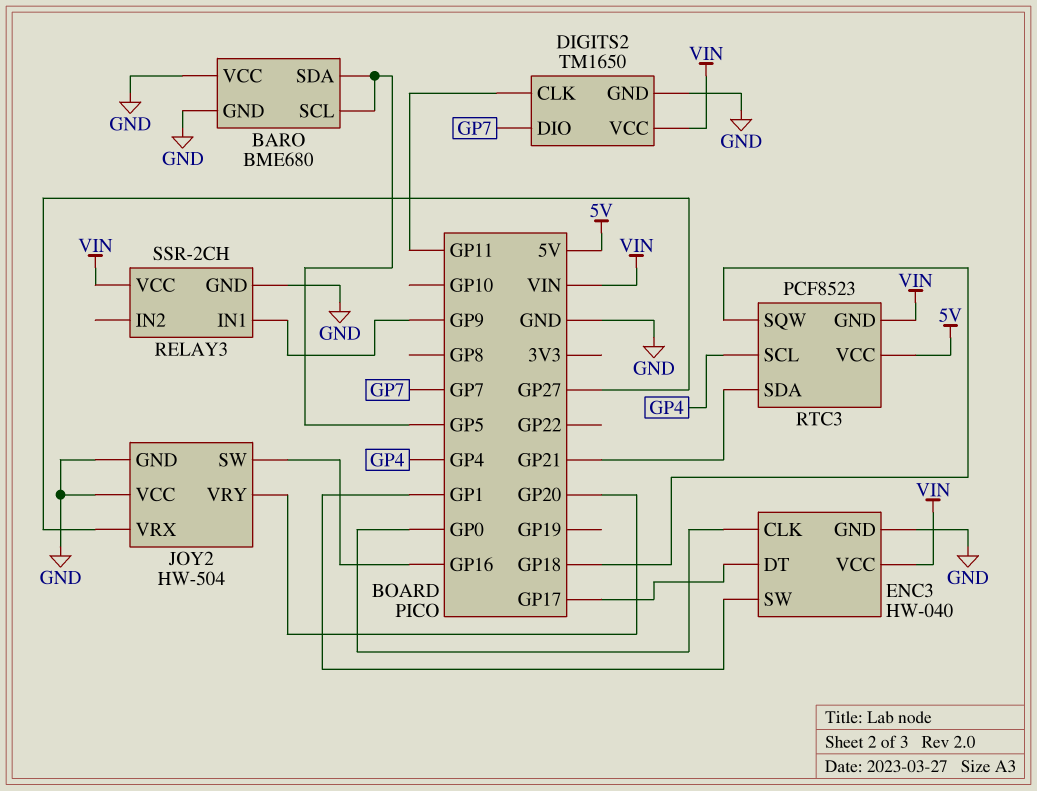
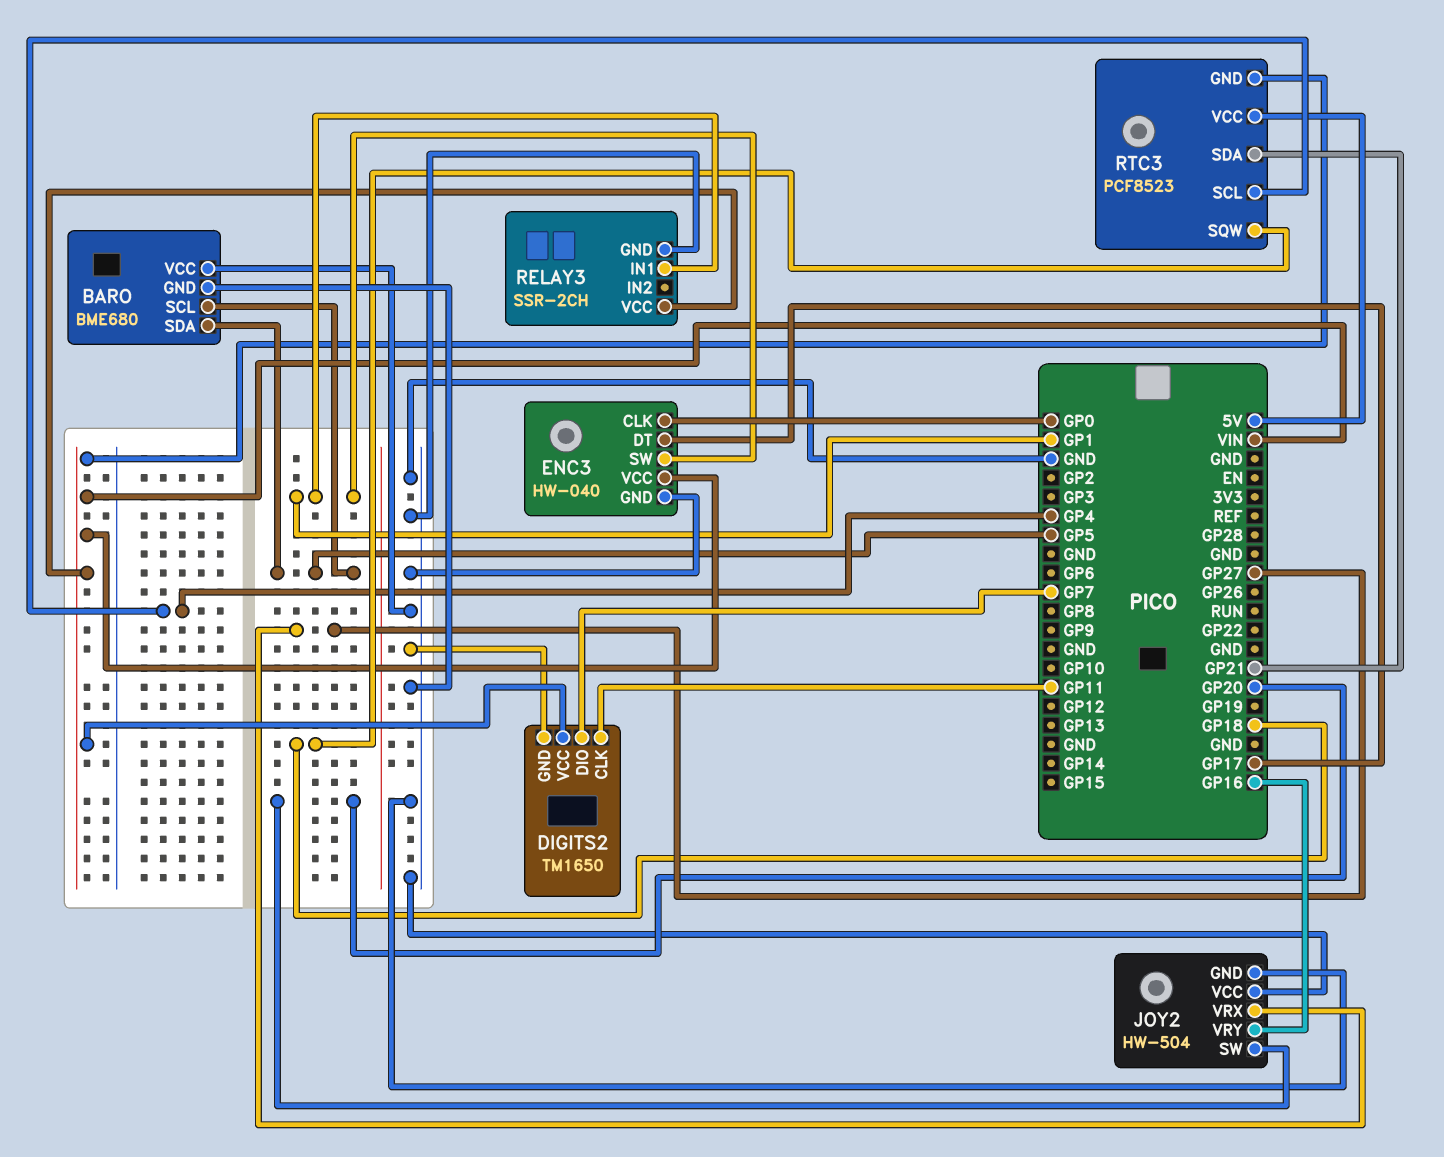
JOY2 pin SW: GP16 -> GP20
JOY2 pin VRY: GP20 -> GP16
RELAY3 pin IN1: GP9 -> GP1

